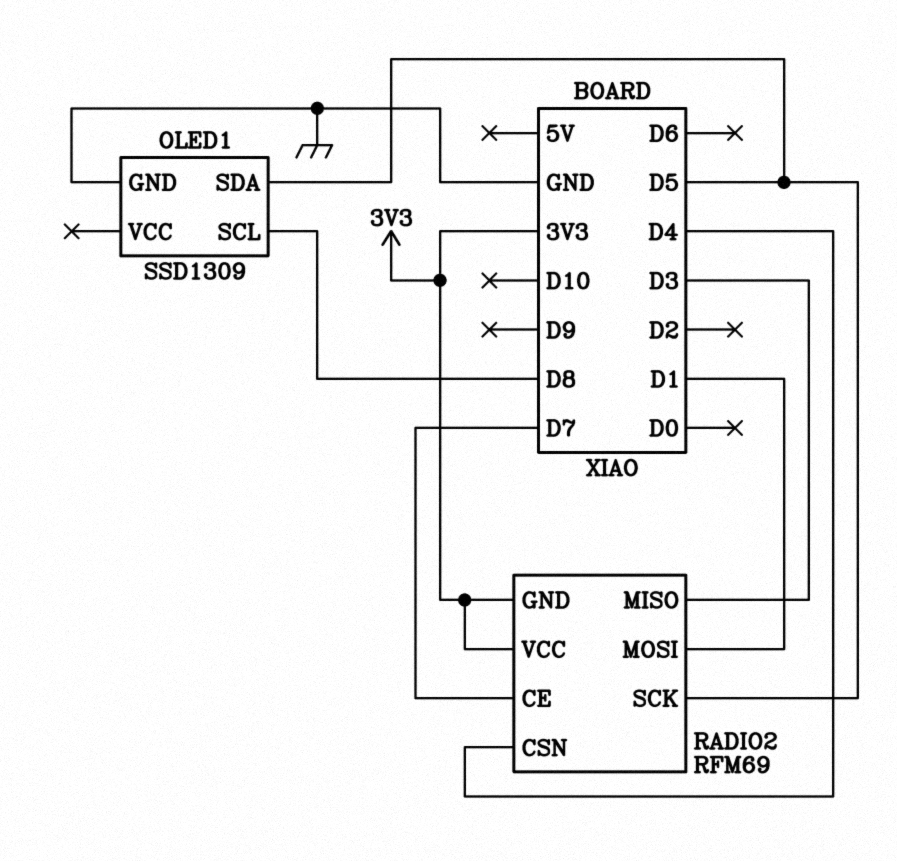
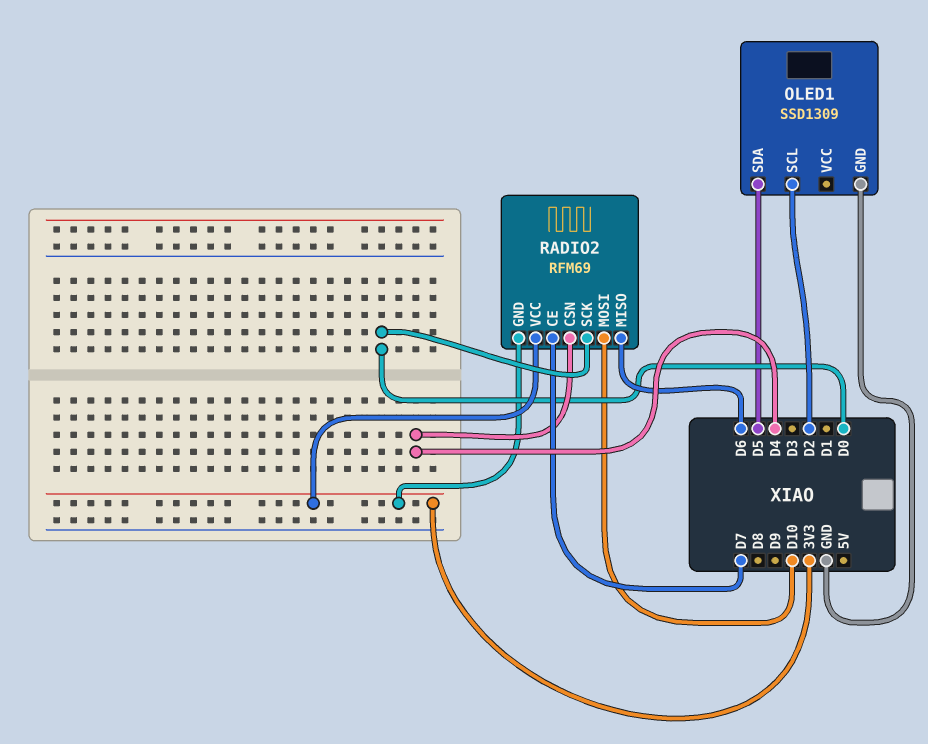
OLED1 pin SCL: D8 -> D2
RADIO2 pin MISO: D3 -> D6
RADIO2 pin MOSI: D1 -> D10
RADIO2 pin SCK: D5 -> D0

